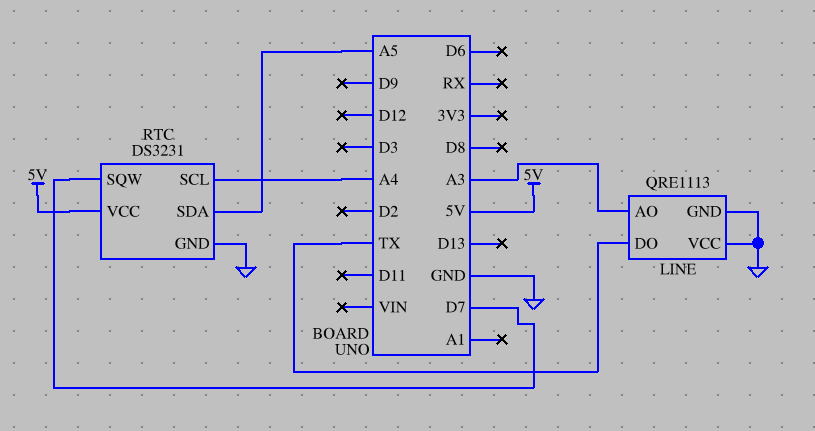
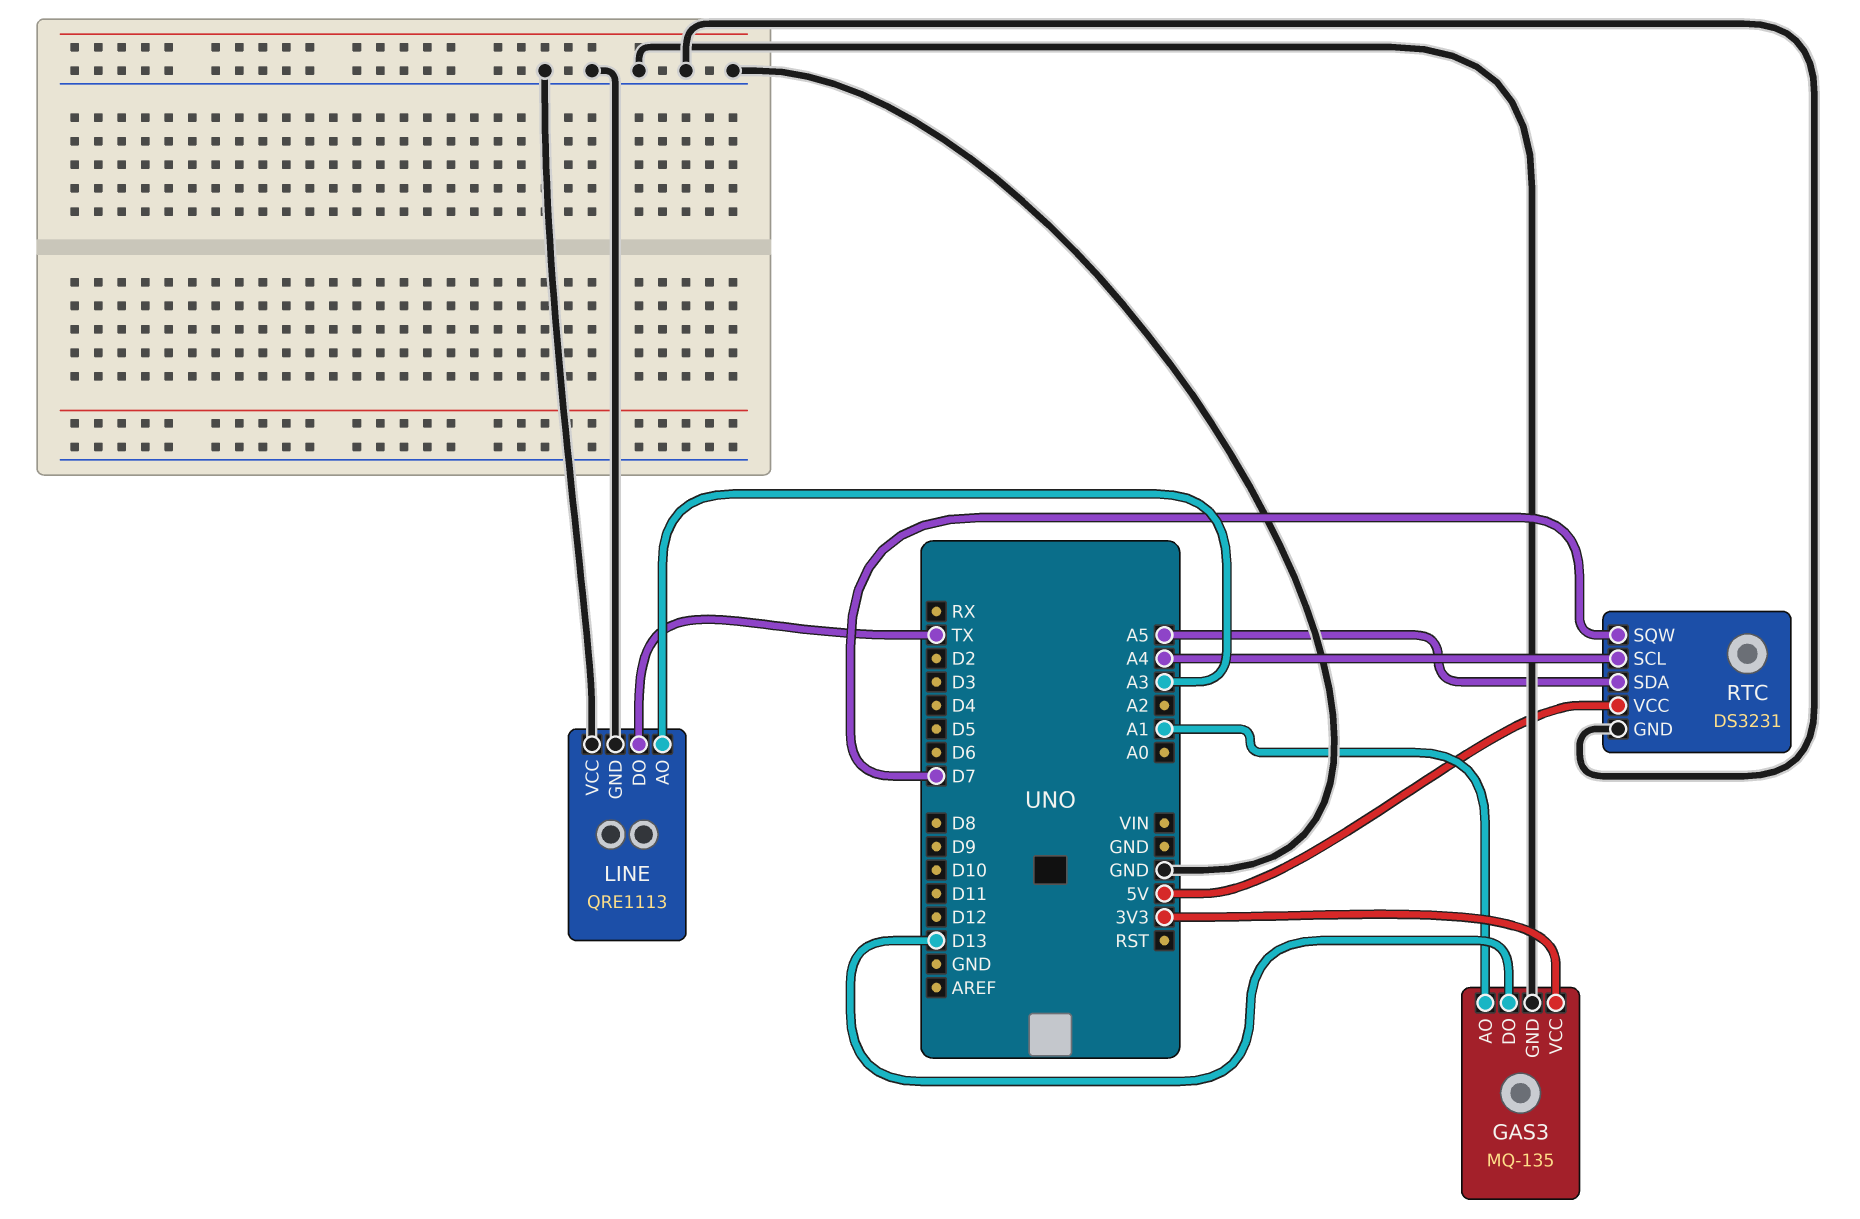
GAS3: none -> MQ-135
GAS3 pin AO: none -> A1
GAS3 pin DO: none -> D13
GAS3 pin GND: none -> GND
GAS3 pin VCC: none -> 3V3

